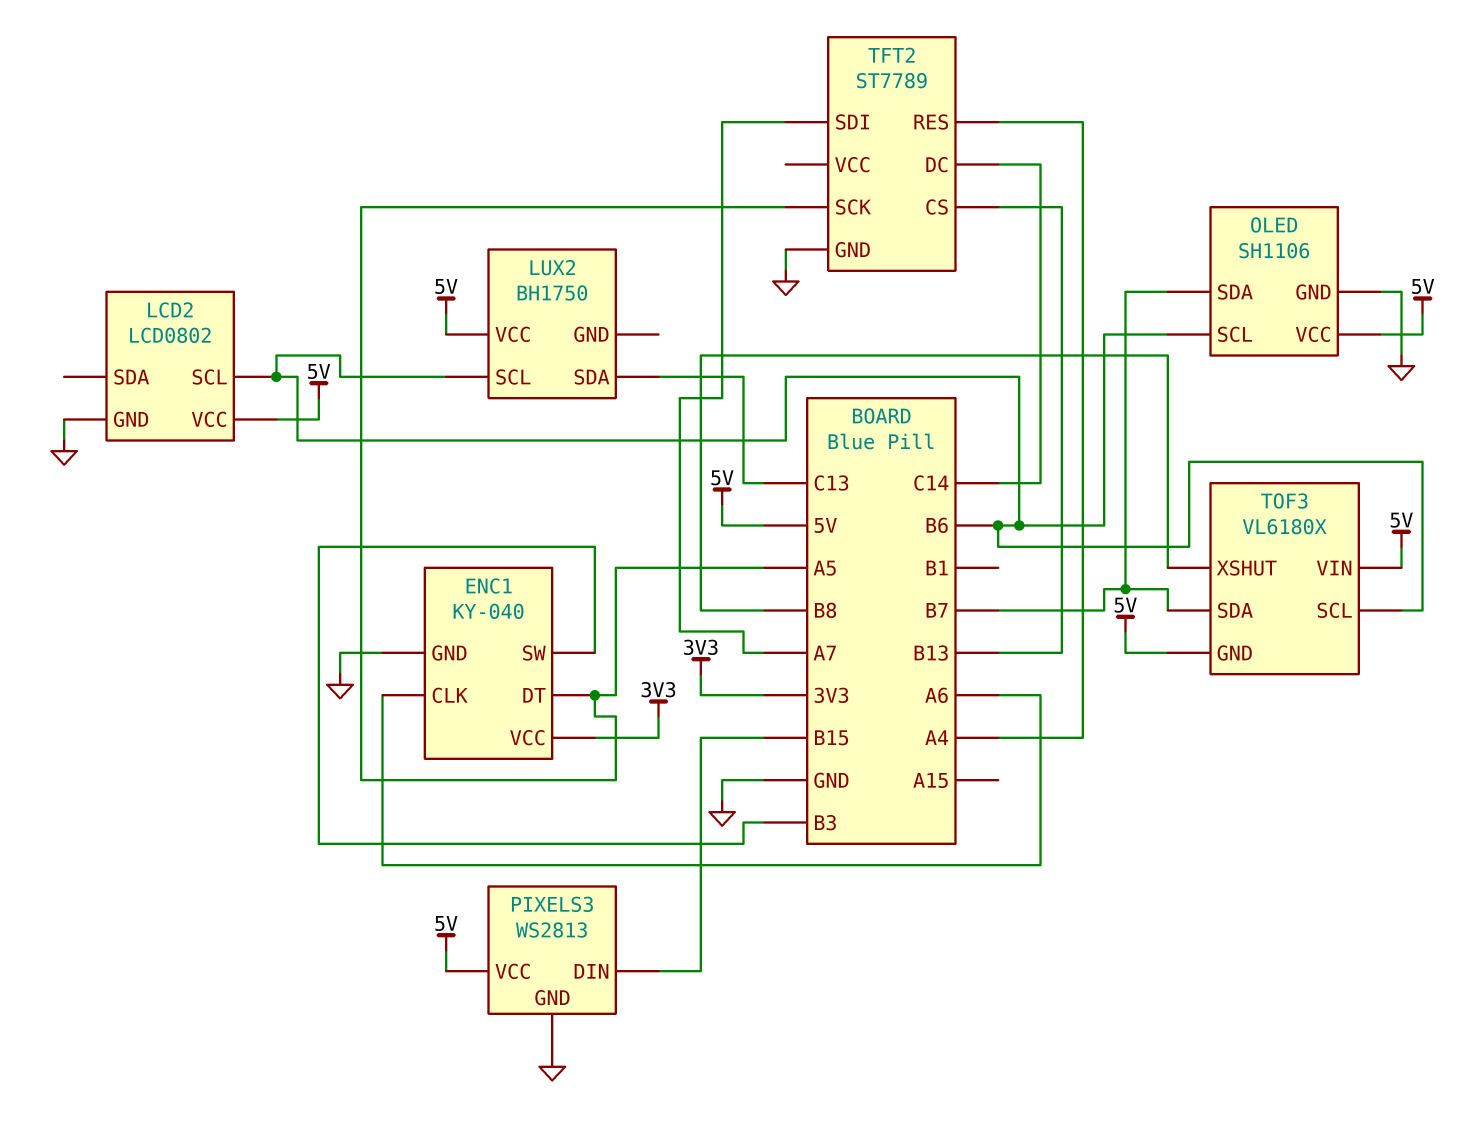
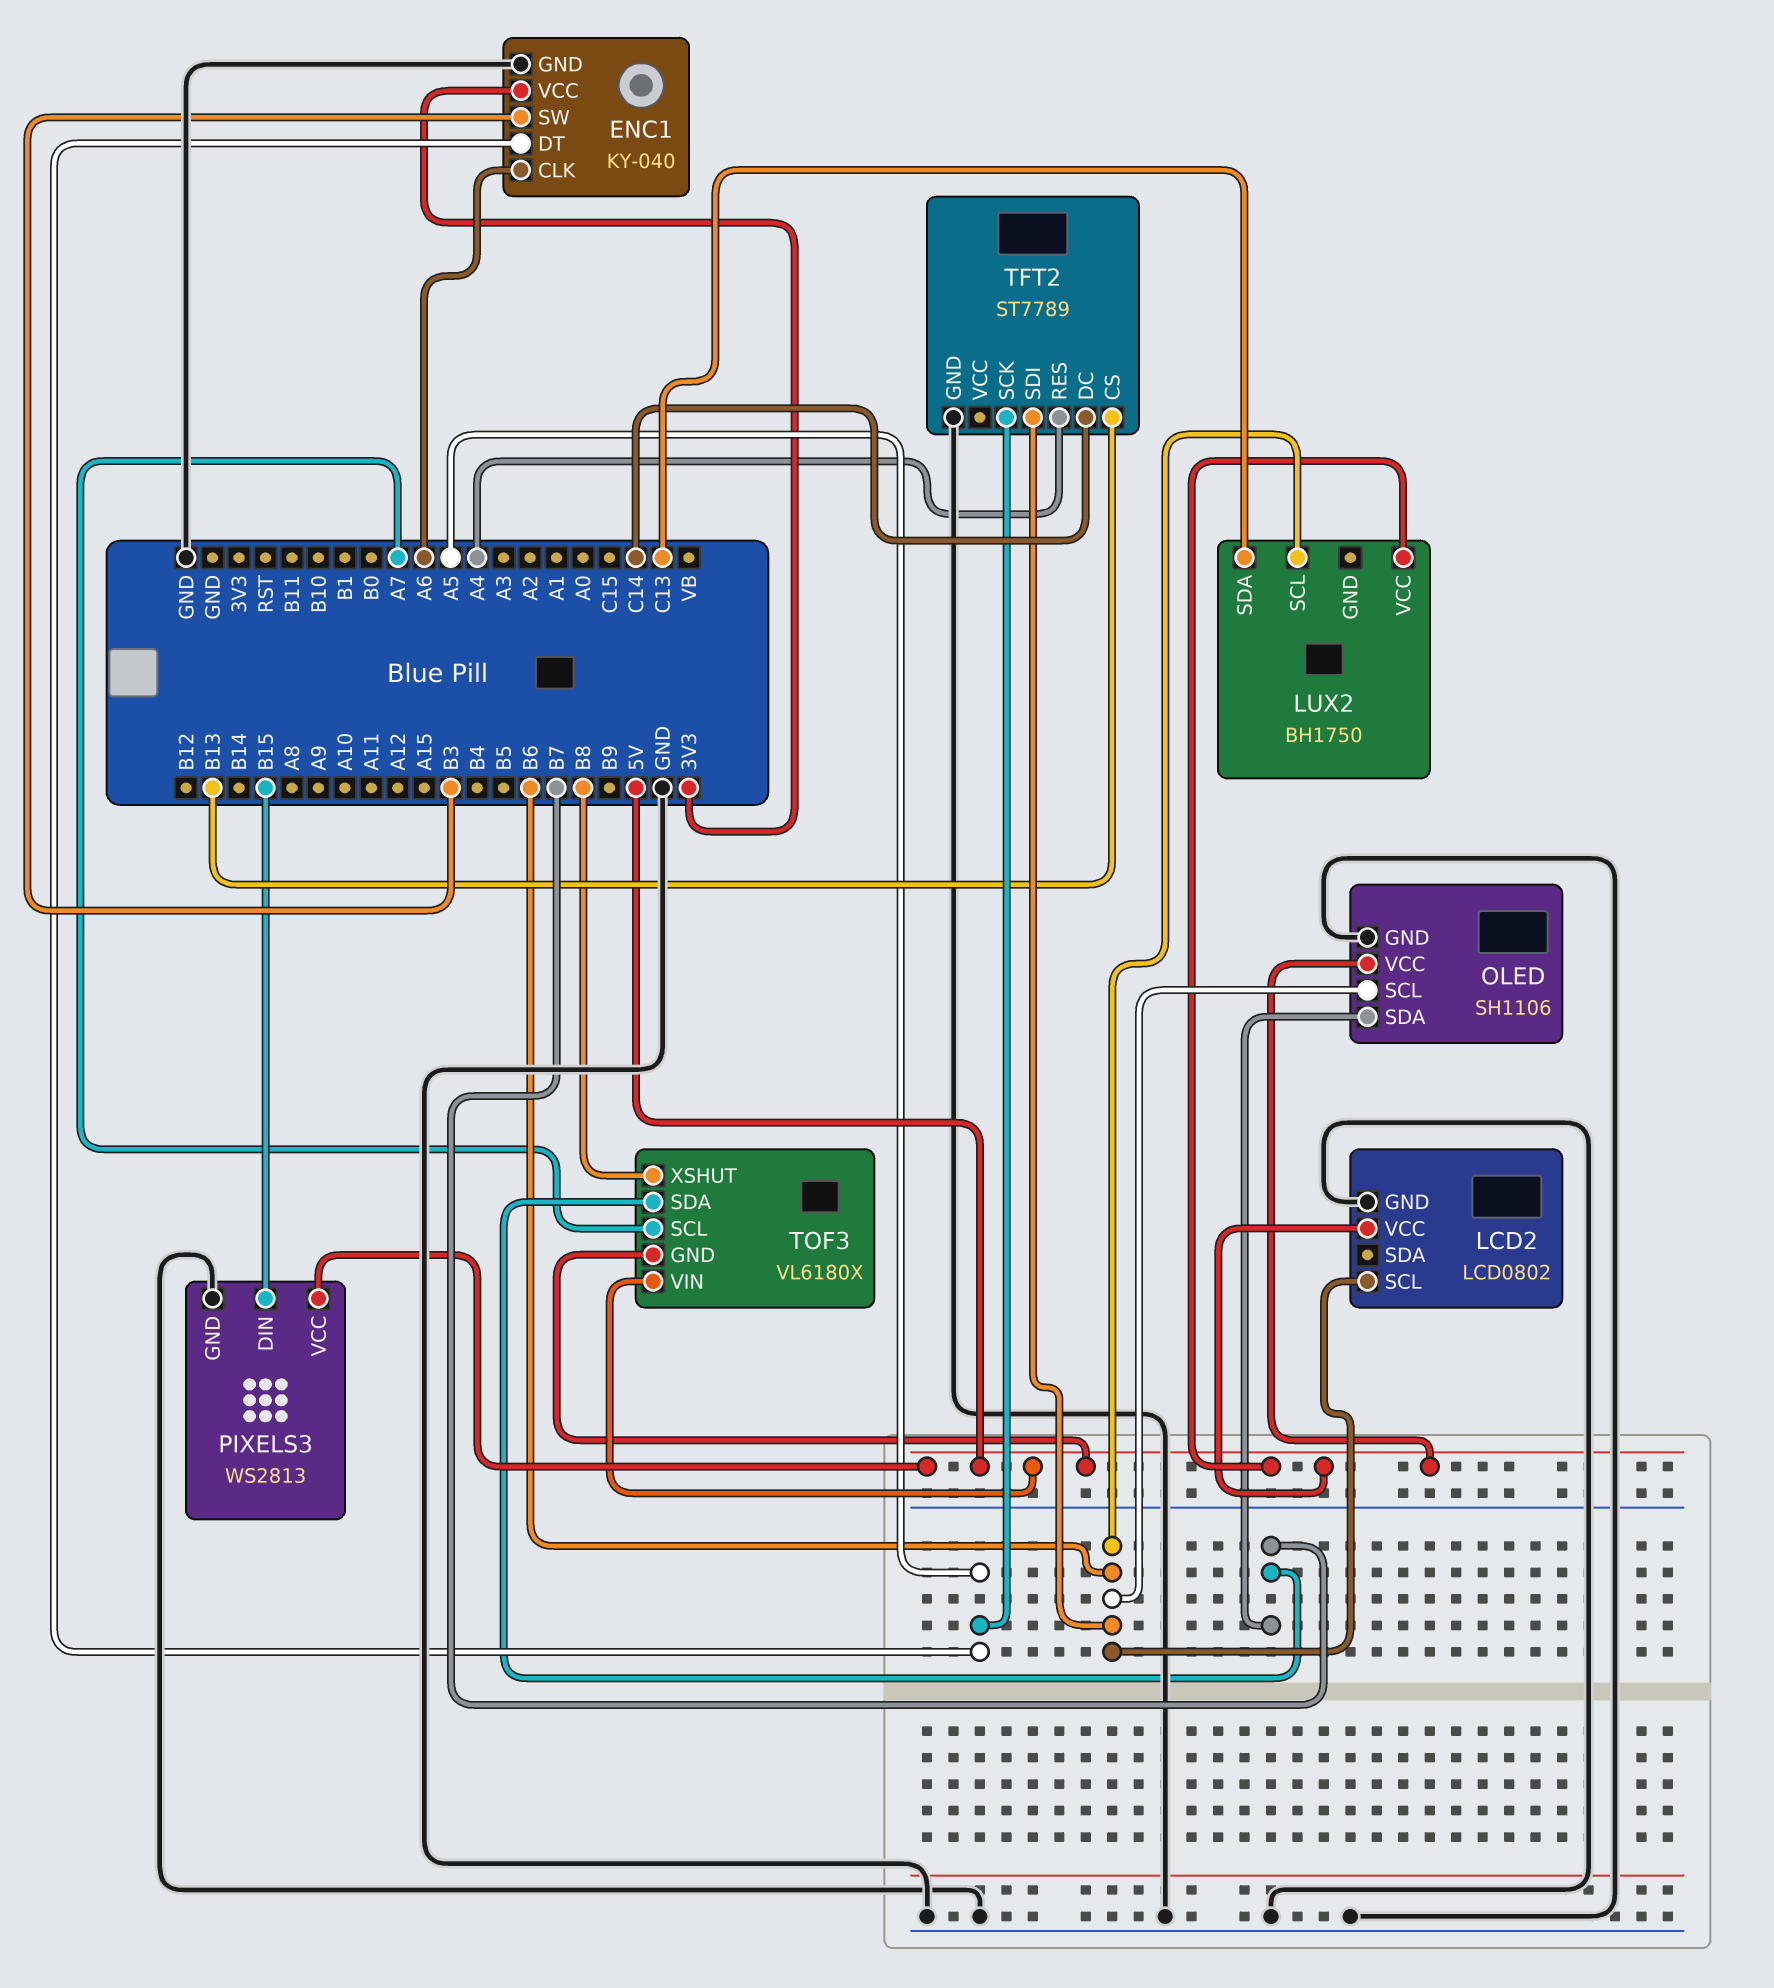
TFT2 pin SDI: A7 -> B6
TOF3 pin SCL: B6 -> A7

